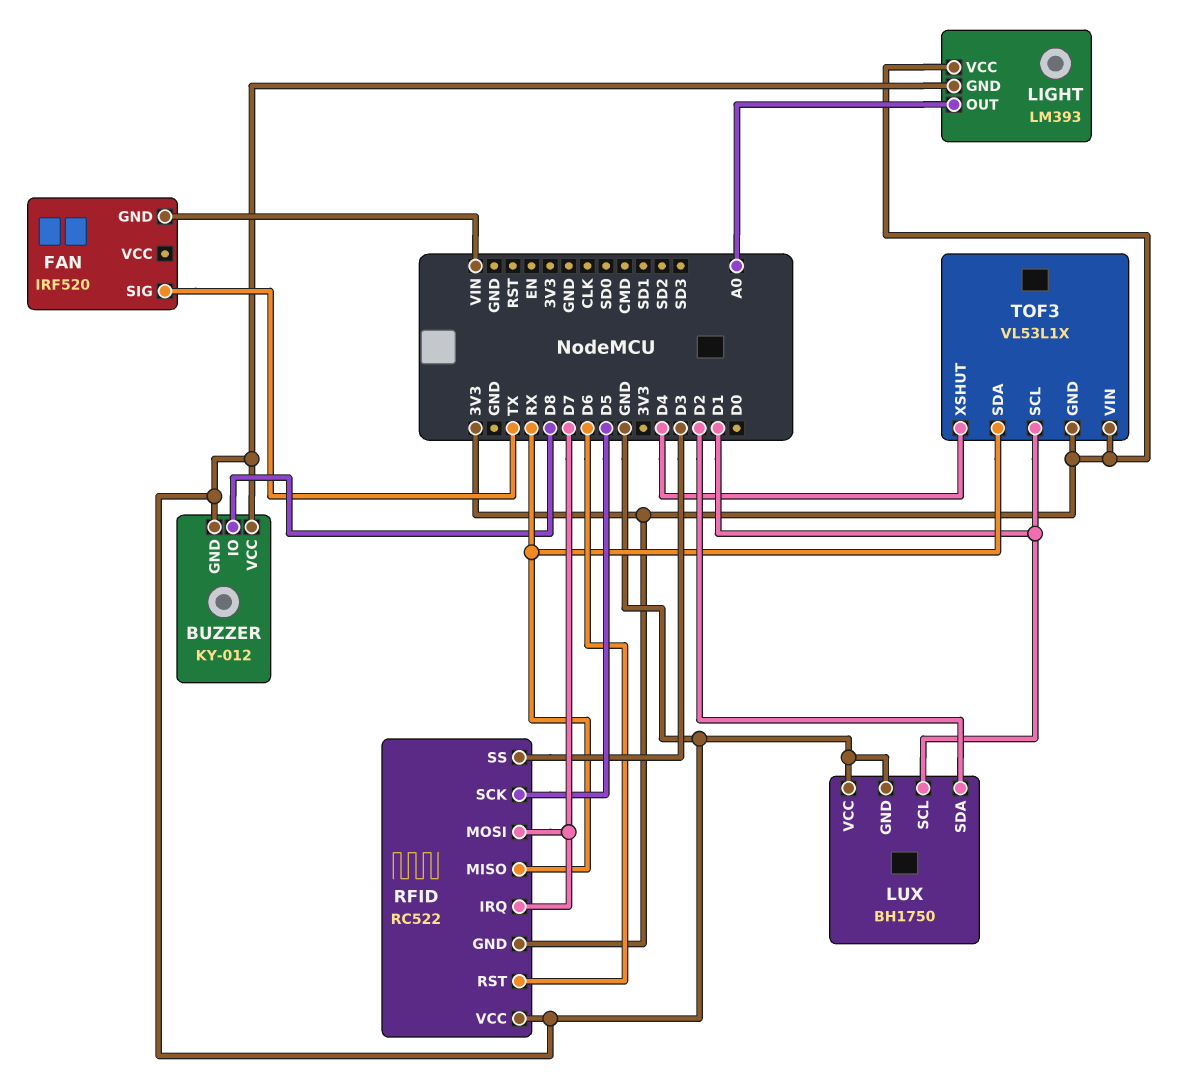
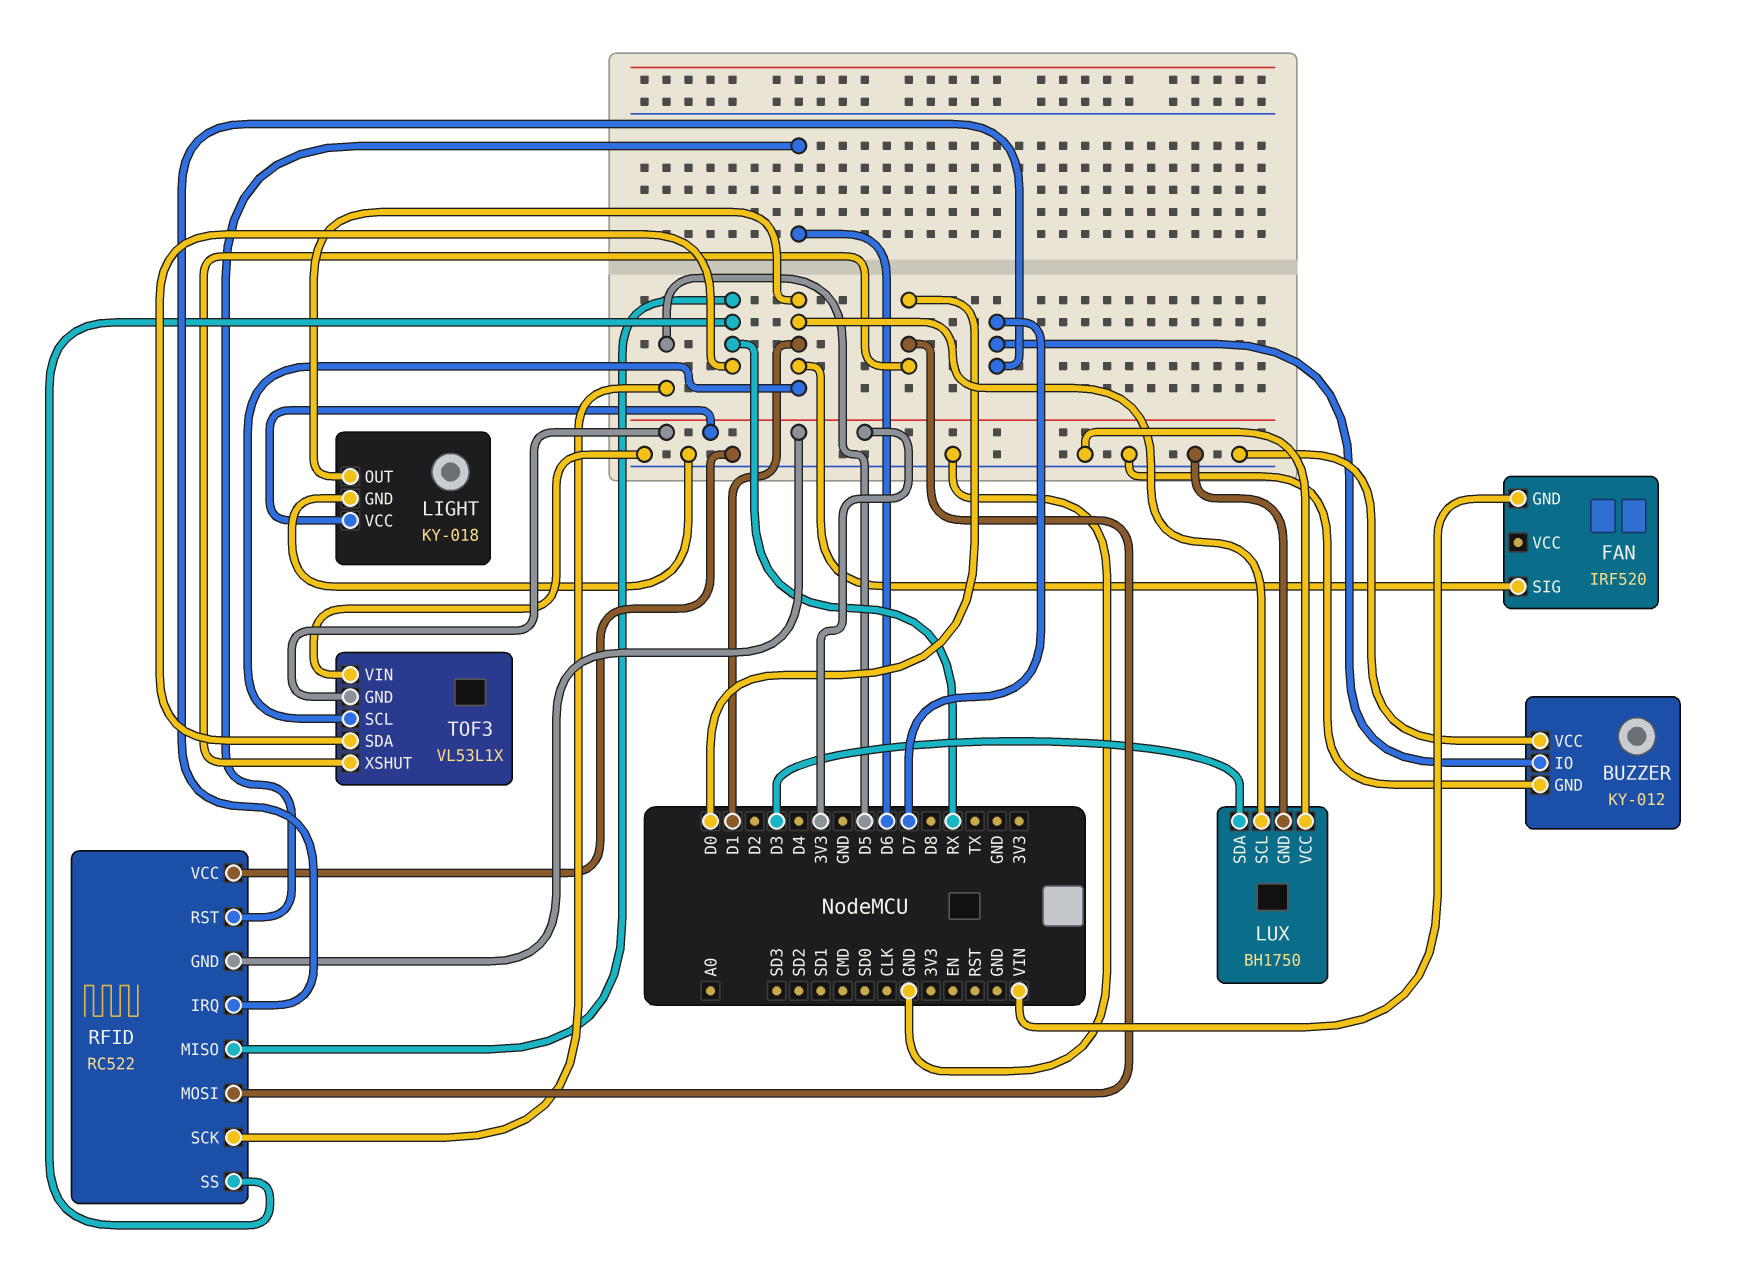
BUZZER pin IO: D8 -> D7
FAN pin SIG: TX -> D1
LIGHT: LM393 -> KY-018
LIGHT pin OUT: A0 -> D1
LUX pin SDA: D2 -> D3
RFID pin MOSI: D7 -> D0
RFID pin SS: D3 -> RX
TOF3 pin VIN: 3V3 -> GND
TOF3 pin XSHUT: D4 -> D0

